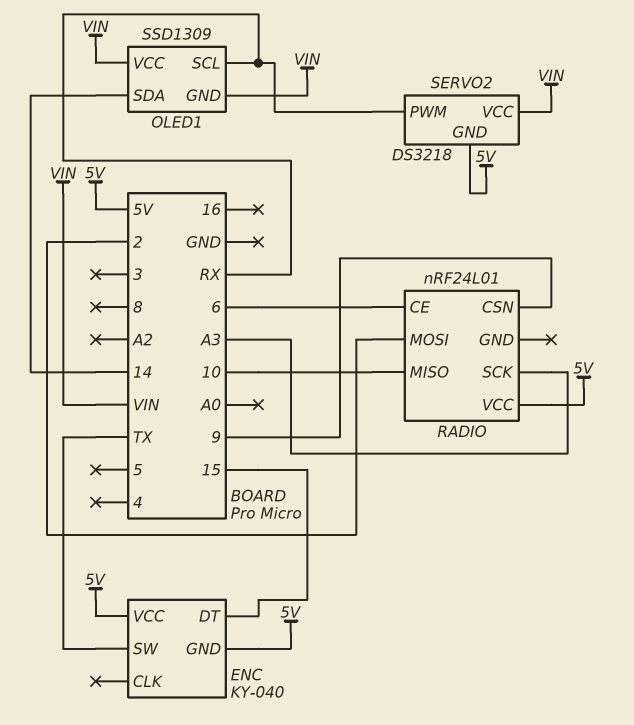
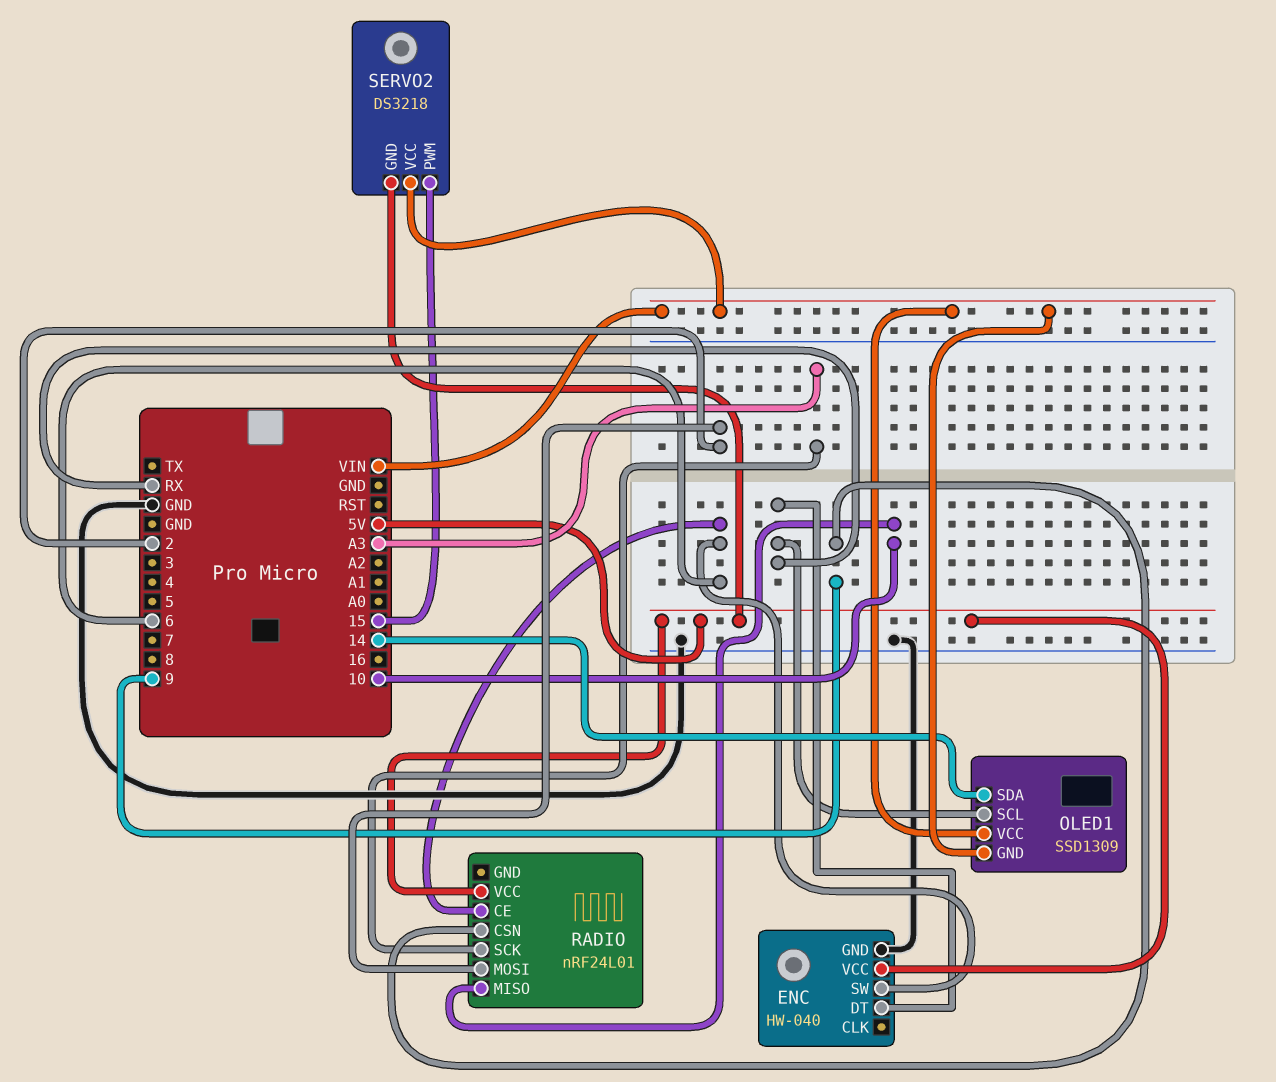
ENC: KY-040 -> HW-040
ENC pin DT: 15 -> RX
ENC pin GND: 5V -> GND
ENC pin SW: TX -> 6
SERVO2 pin PWM: RX -> 15

